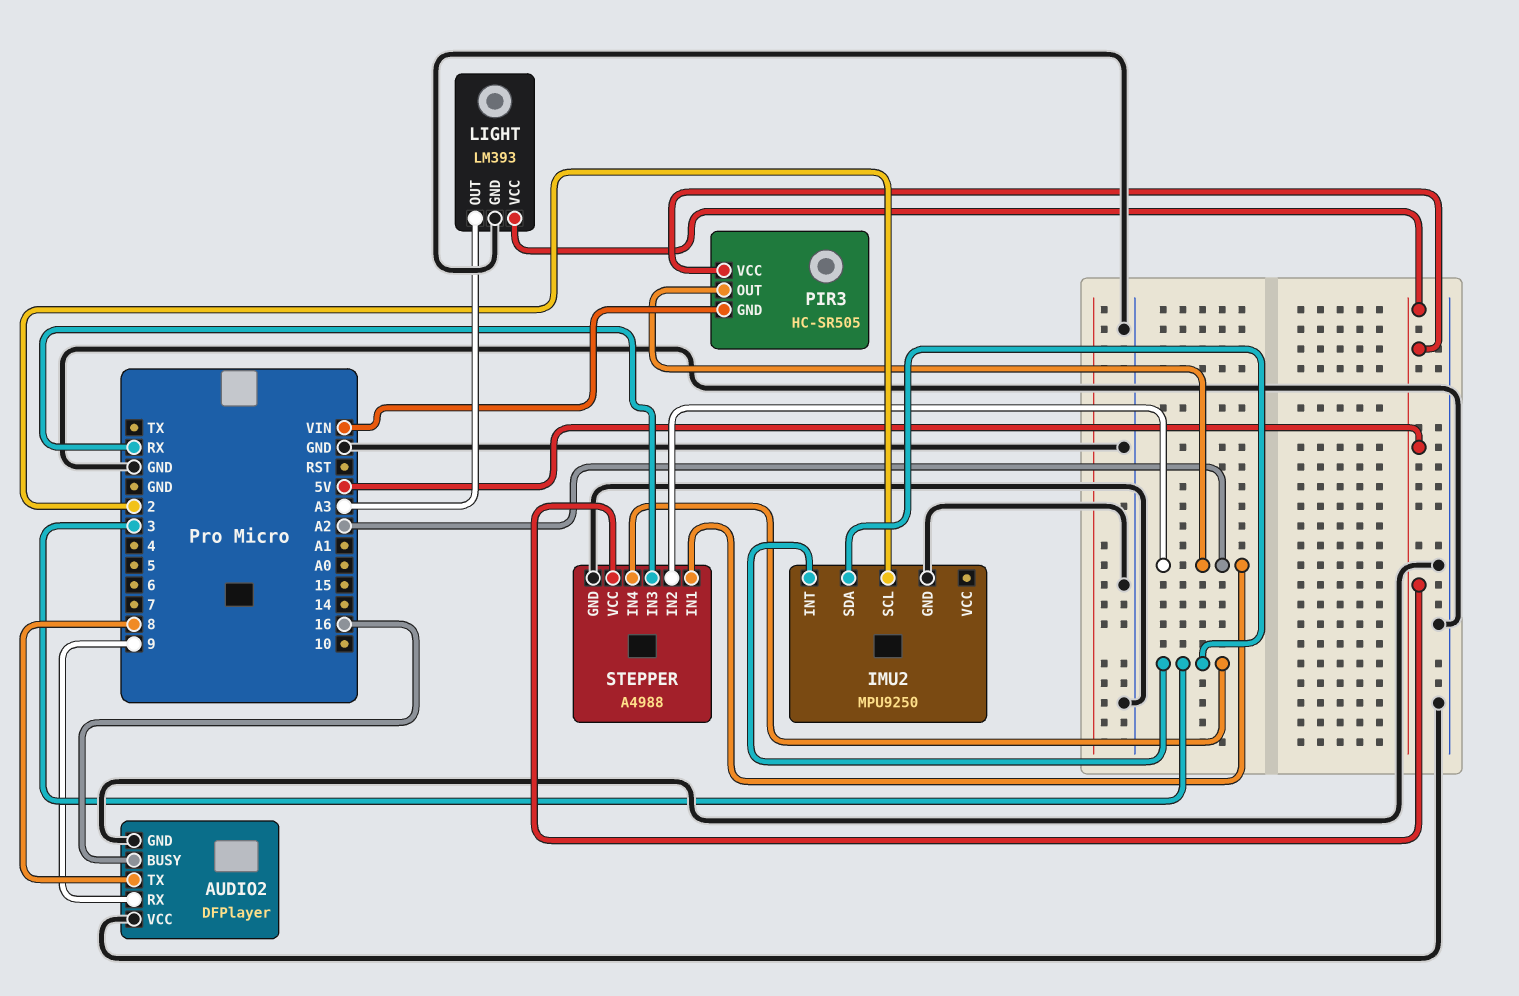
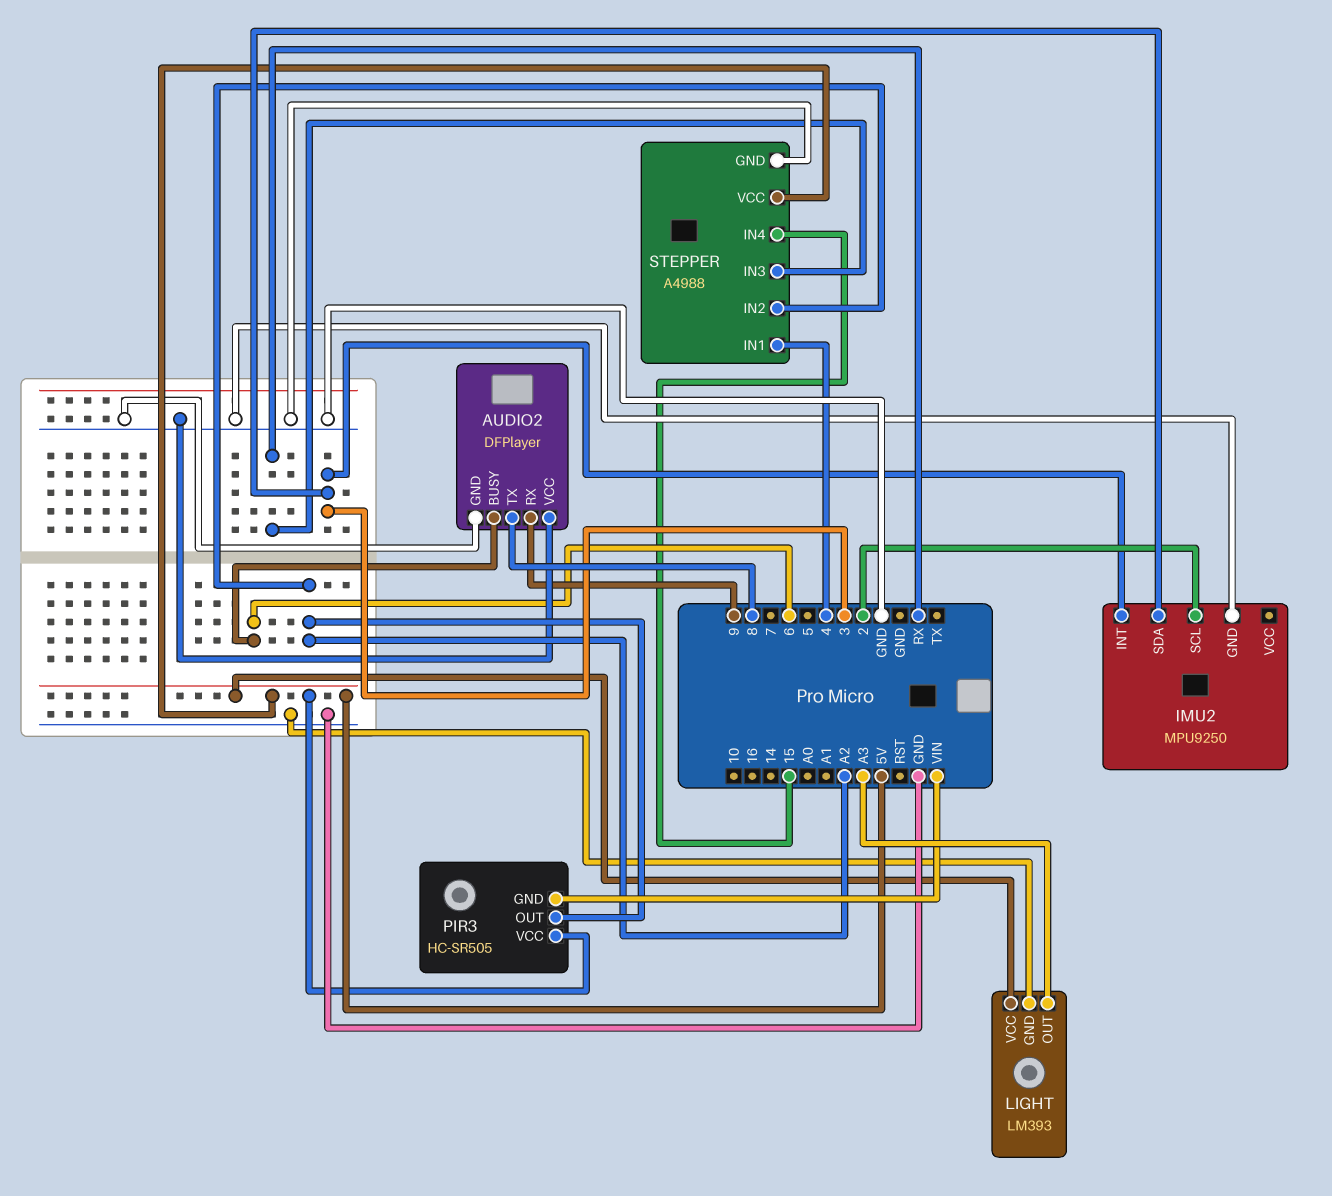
AUDIO2 pin BUSY: 16 -> 6
STEPPER pin IN1: A2 -> 4
STEPPER pin IN4: 3 -> 15

